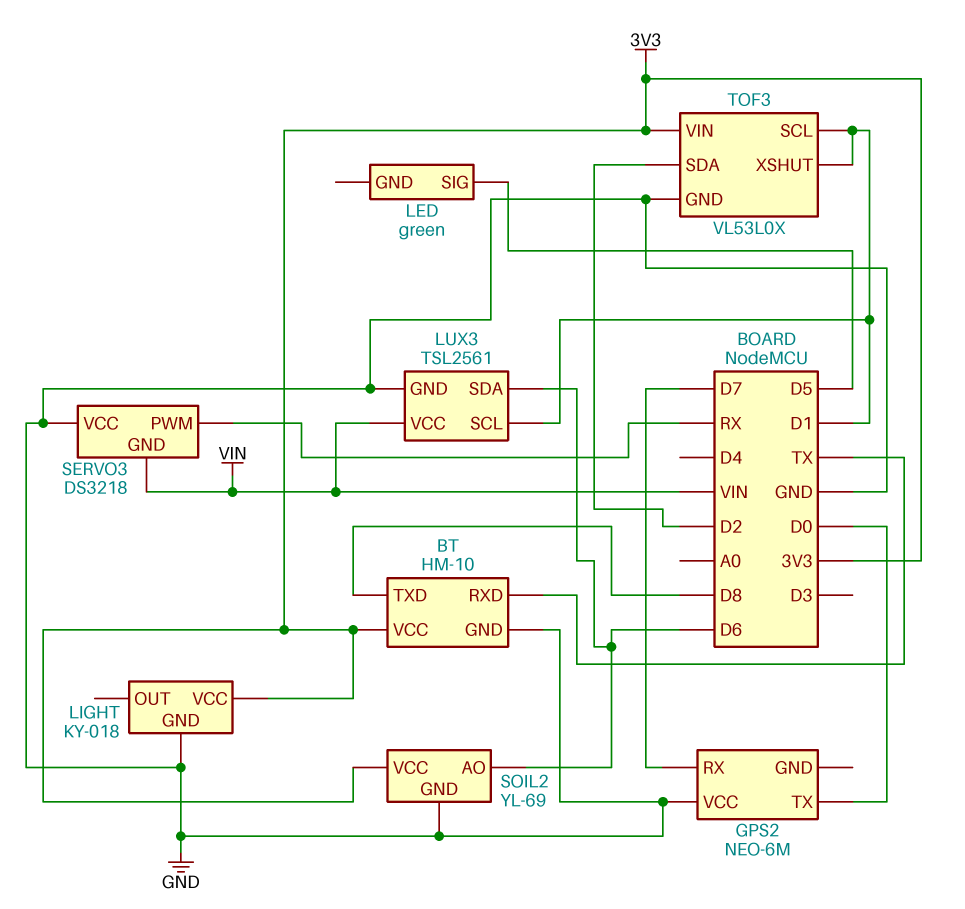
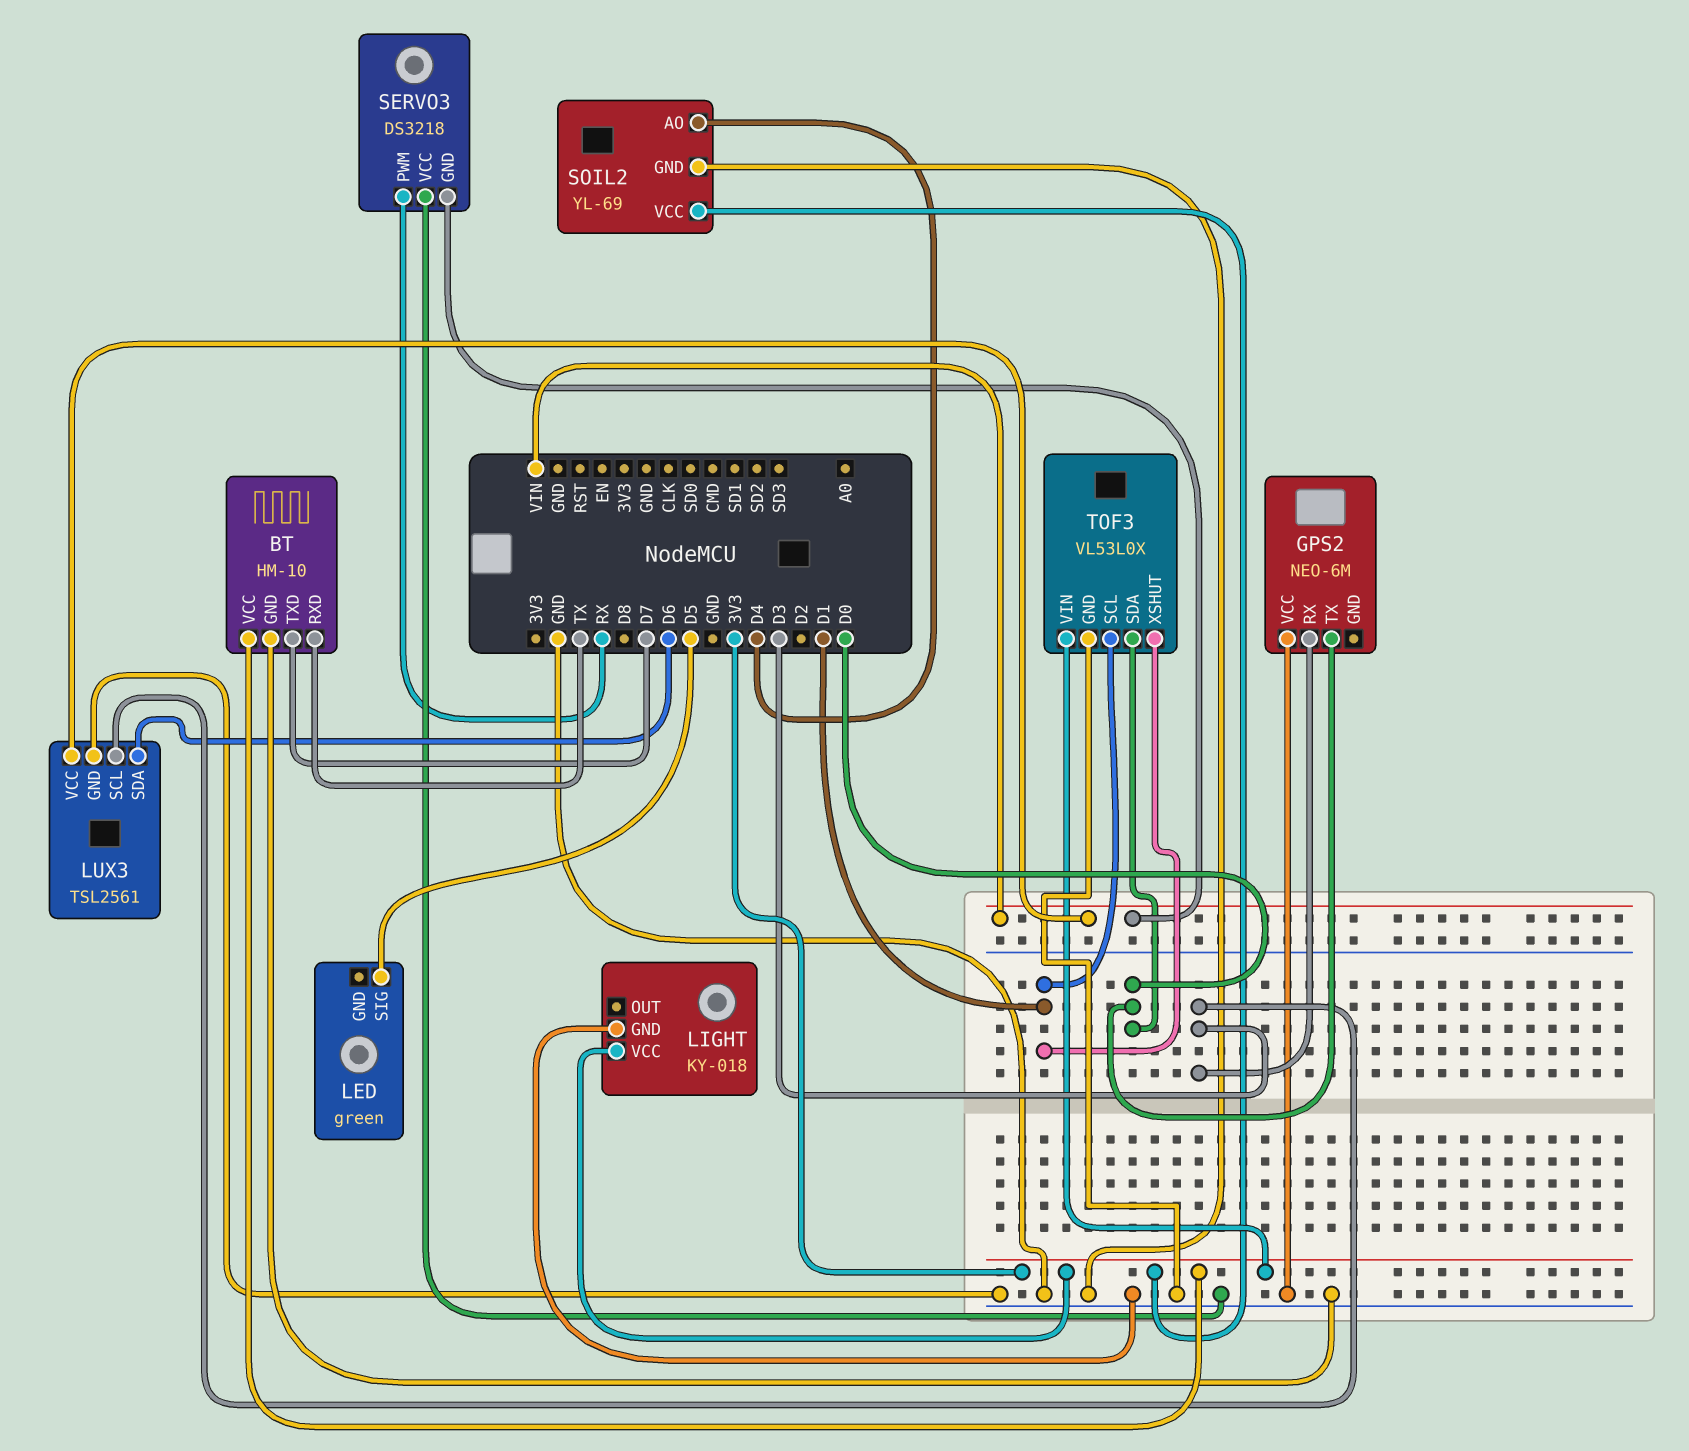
BT pin TXD: D8 -> D7
GPS2 pin RX: D7 -> D3
LUX3 pin SCL: D1 -> D3
SOIL2 pin AO: D6 -> D4
TOF3 pin SDA: D2 -> D0

